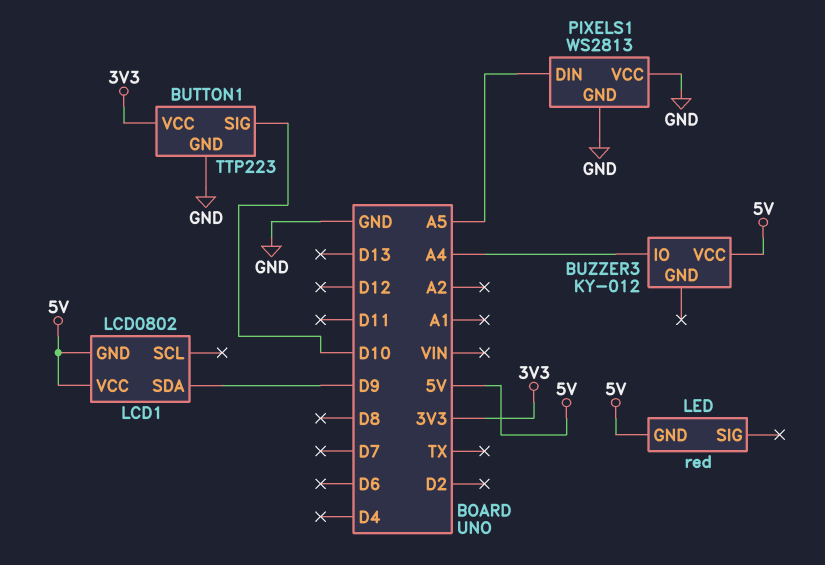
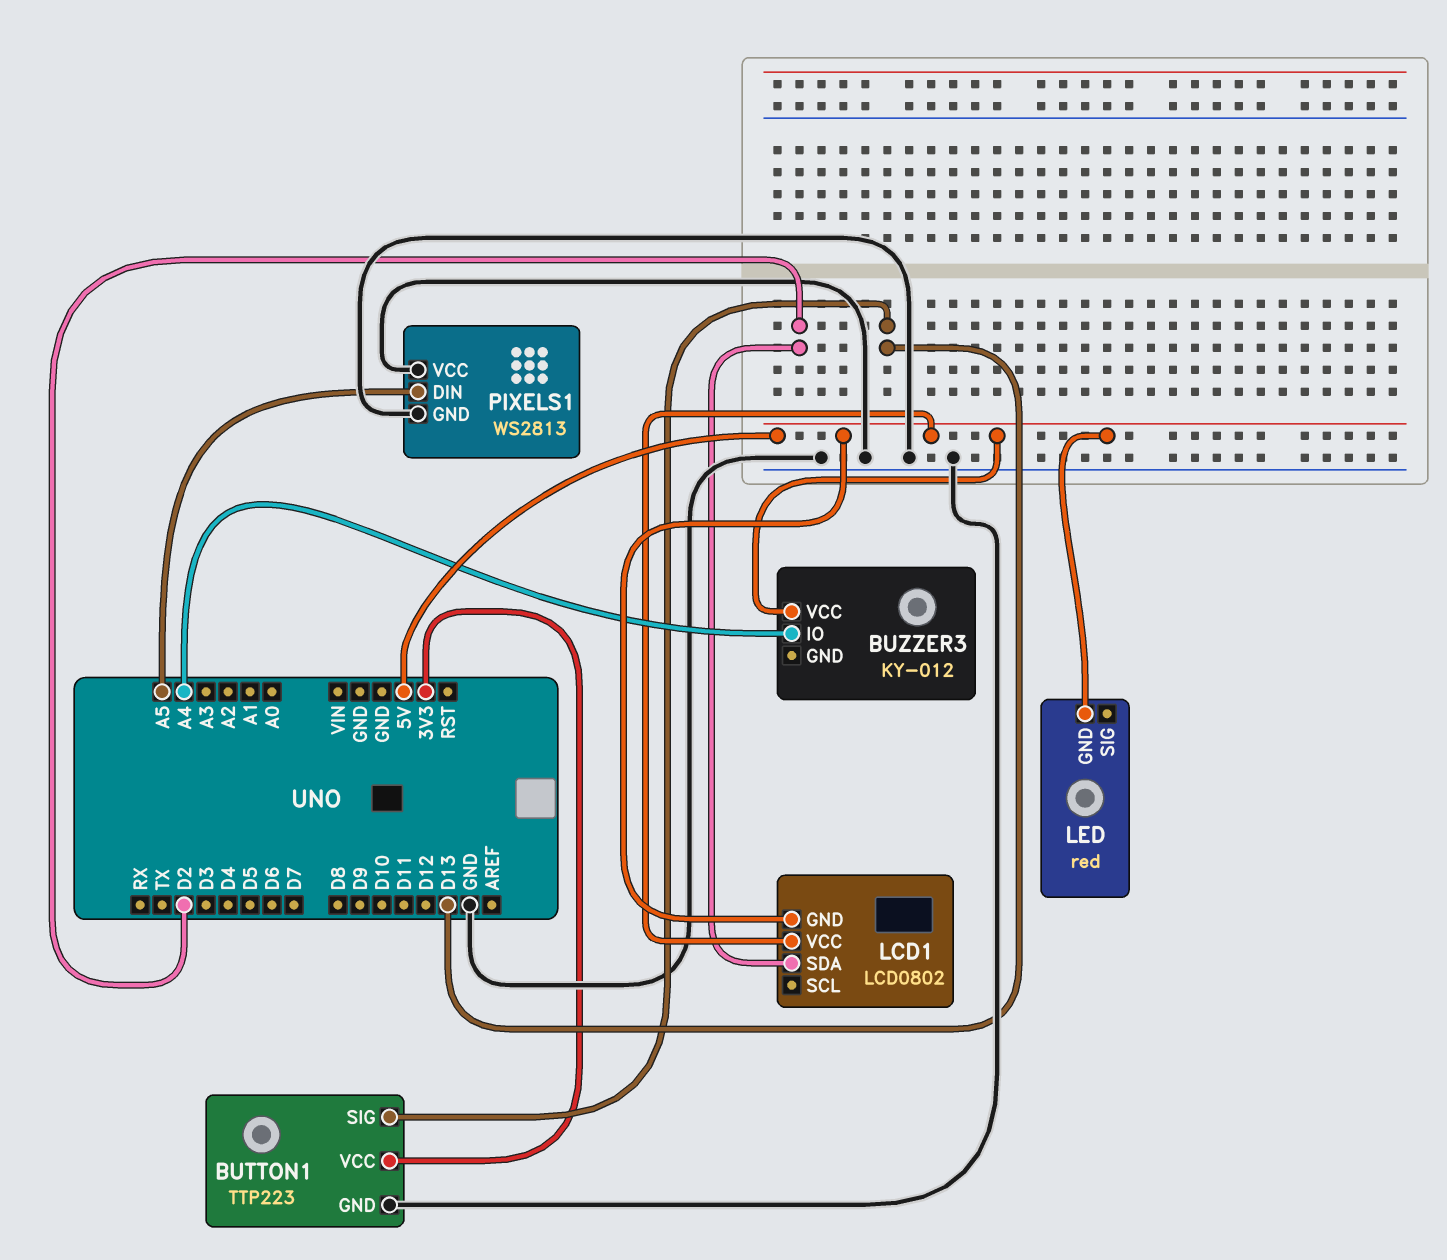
BUTTON1 pin SIG: D10 -> D13
LCD1 pin SDA: D9 -> D2

